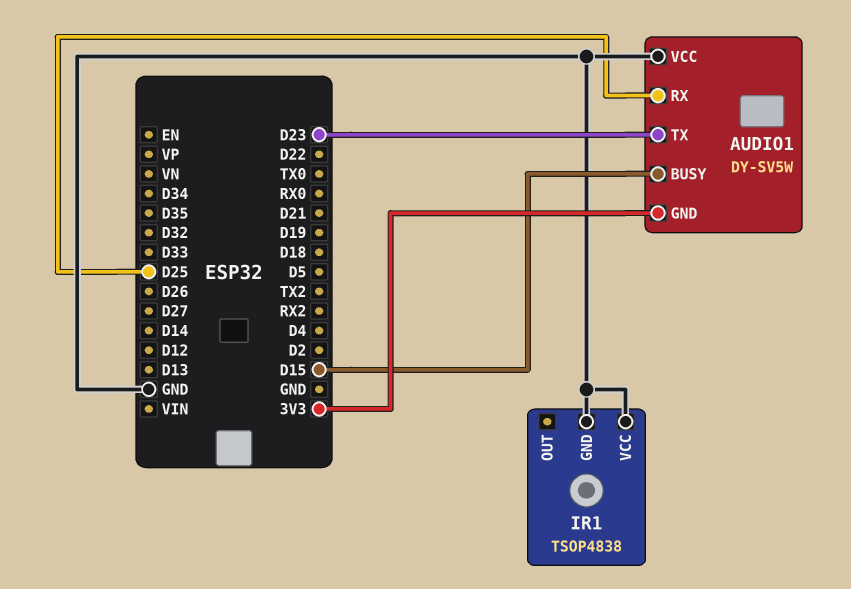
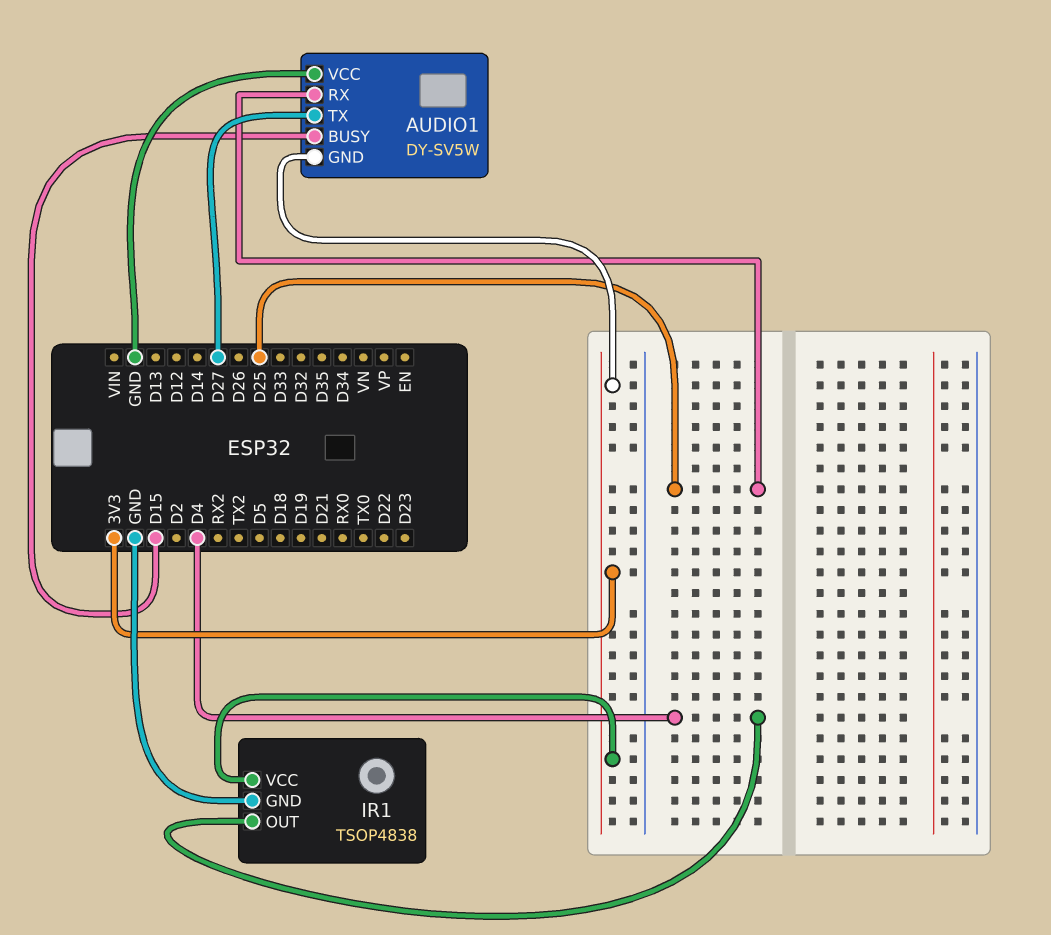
AUDIO1 pin TX: D23 -> D27
IR1 pin OUT: none -> D4
IR1 pin VCC: GND -> 3V3

